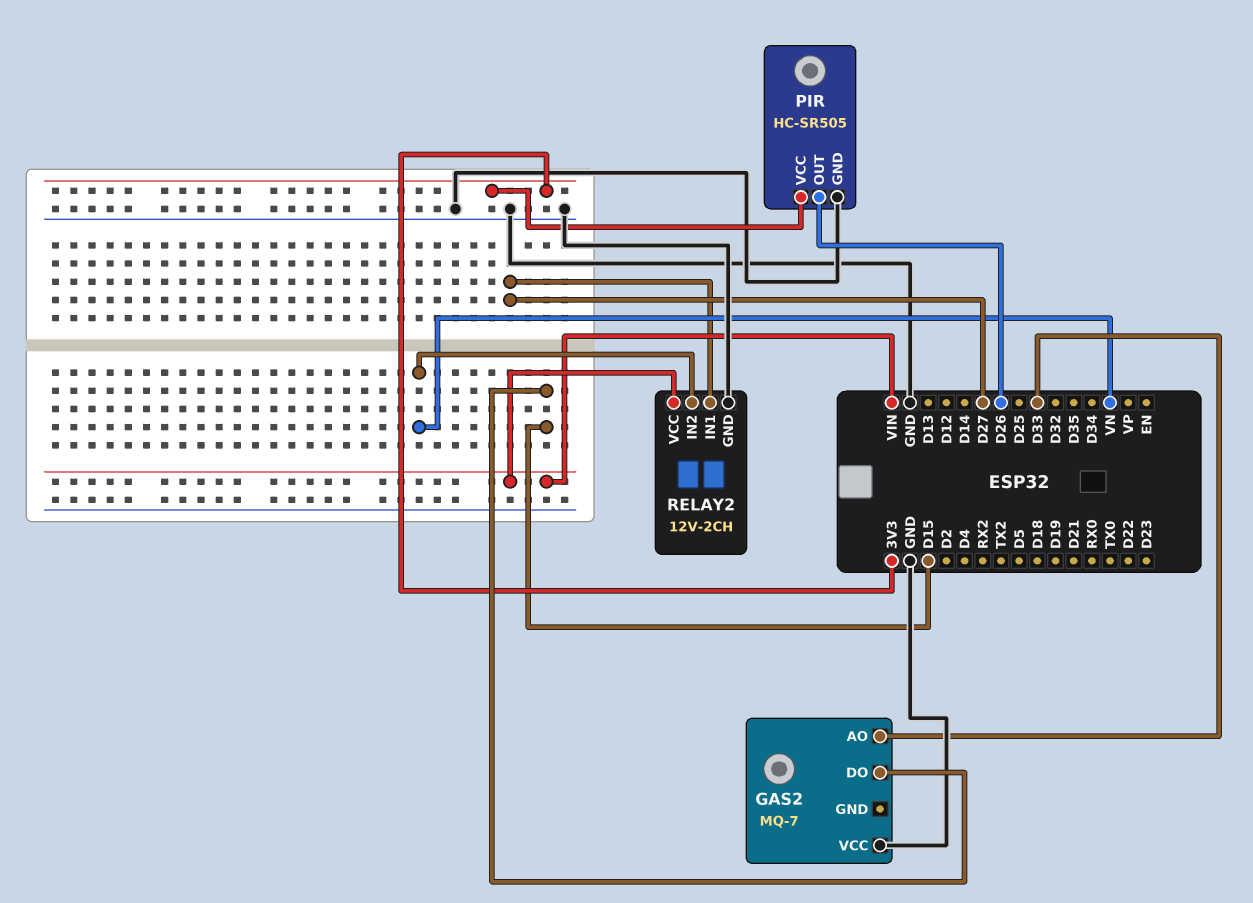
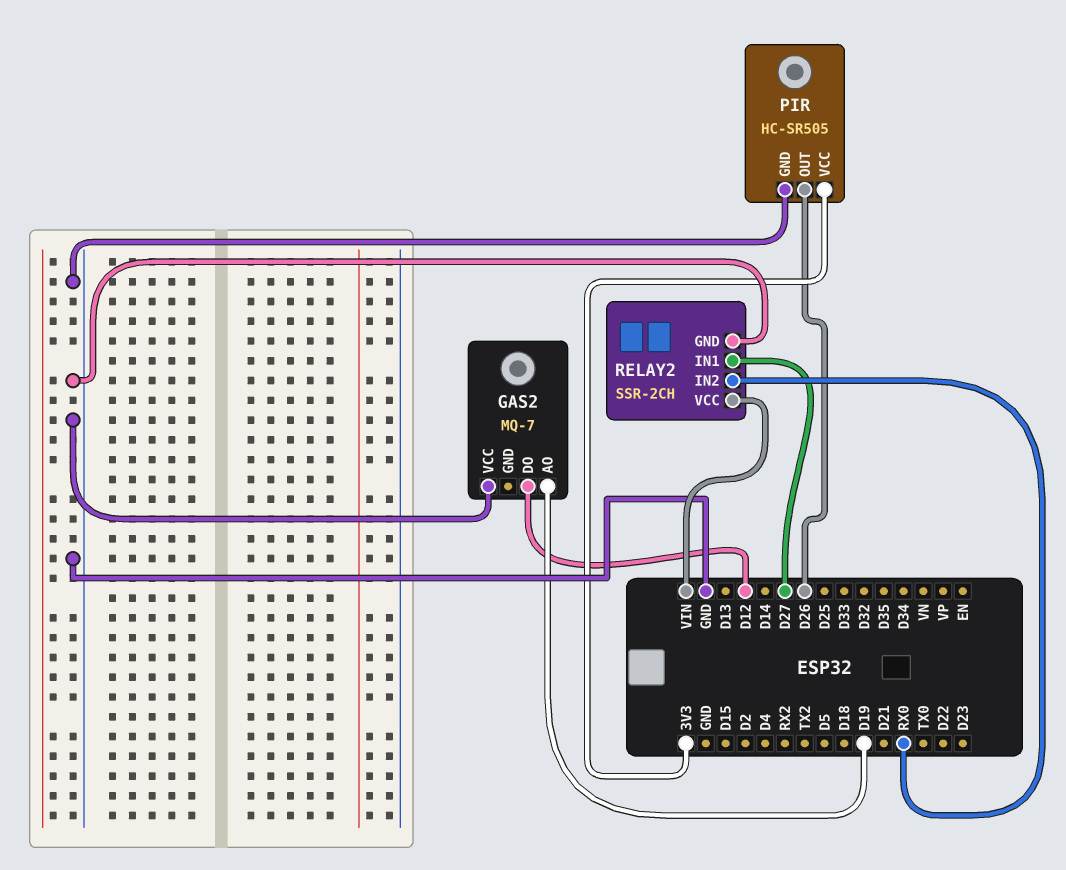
GAS2 pin AO: D33 -> D19
GAS2 pin DO: D15 -> D12
RELAY2: 12V-2CH -> SSR-2CH
RELAY2 pin IN2: VN -> RX0

